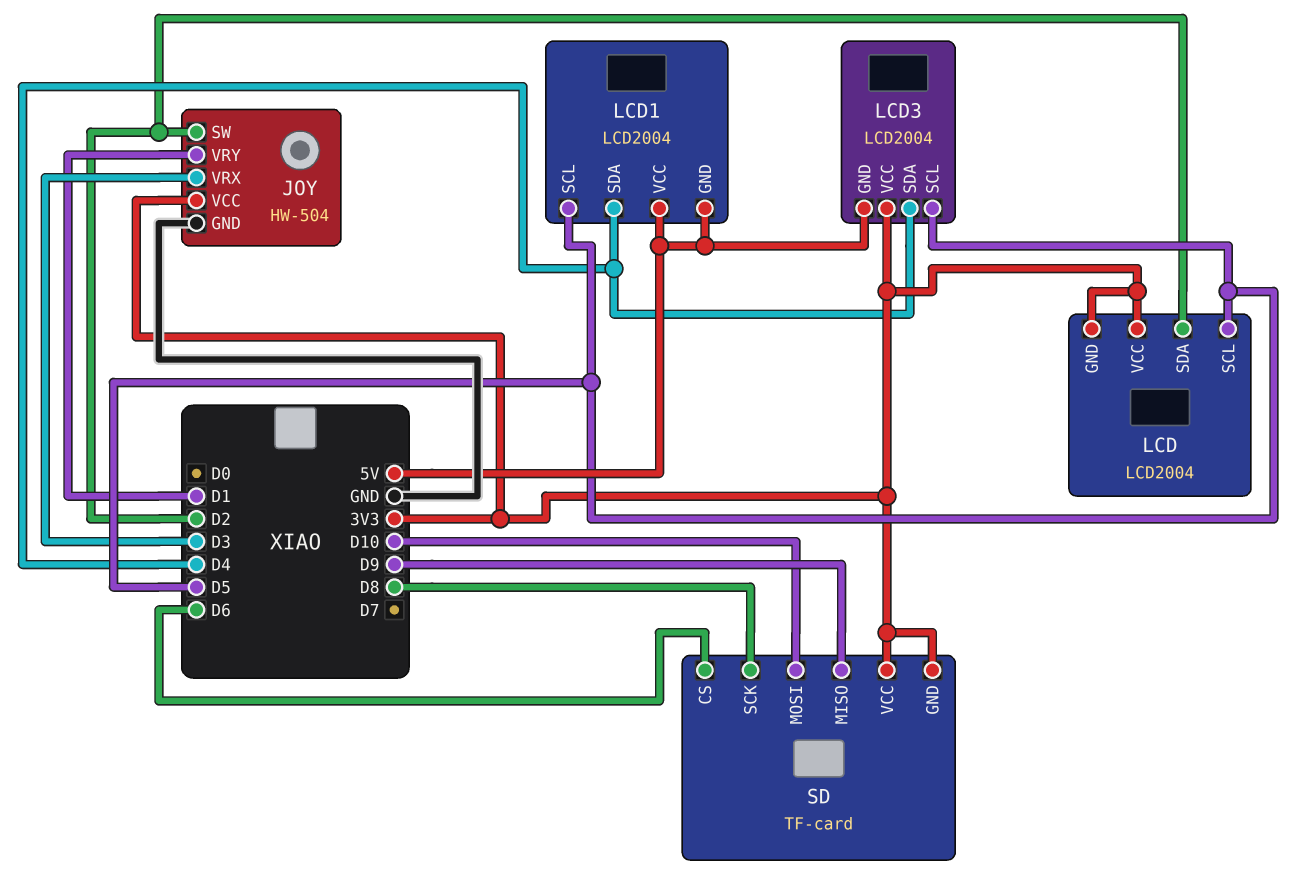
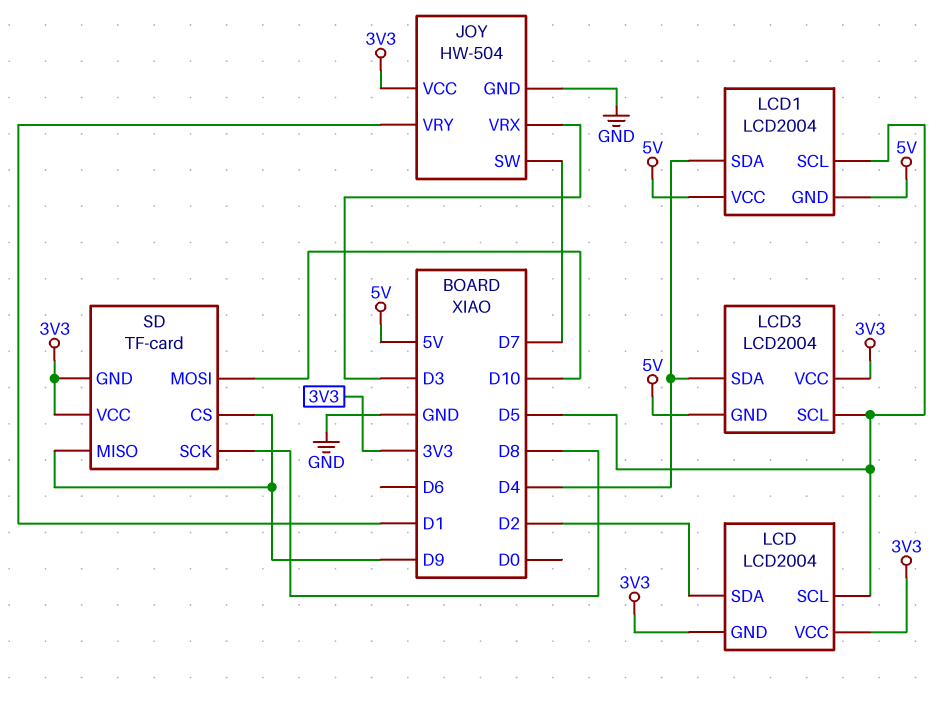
JOY pin SW: D2 -> D7
SD pin CS: D6 -> D9

